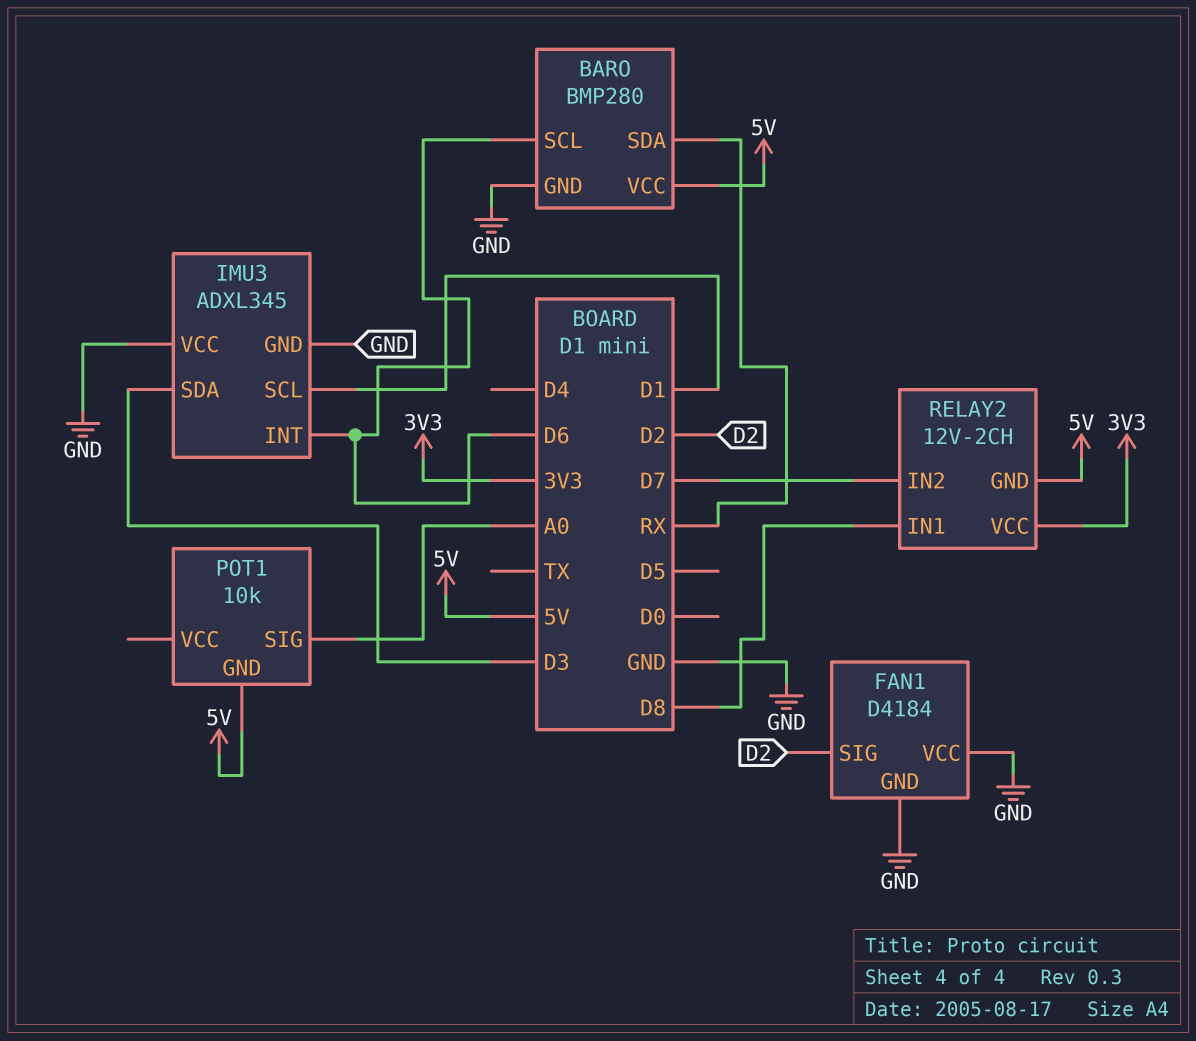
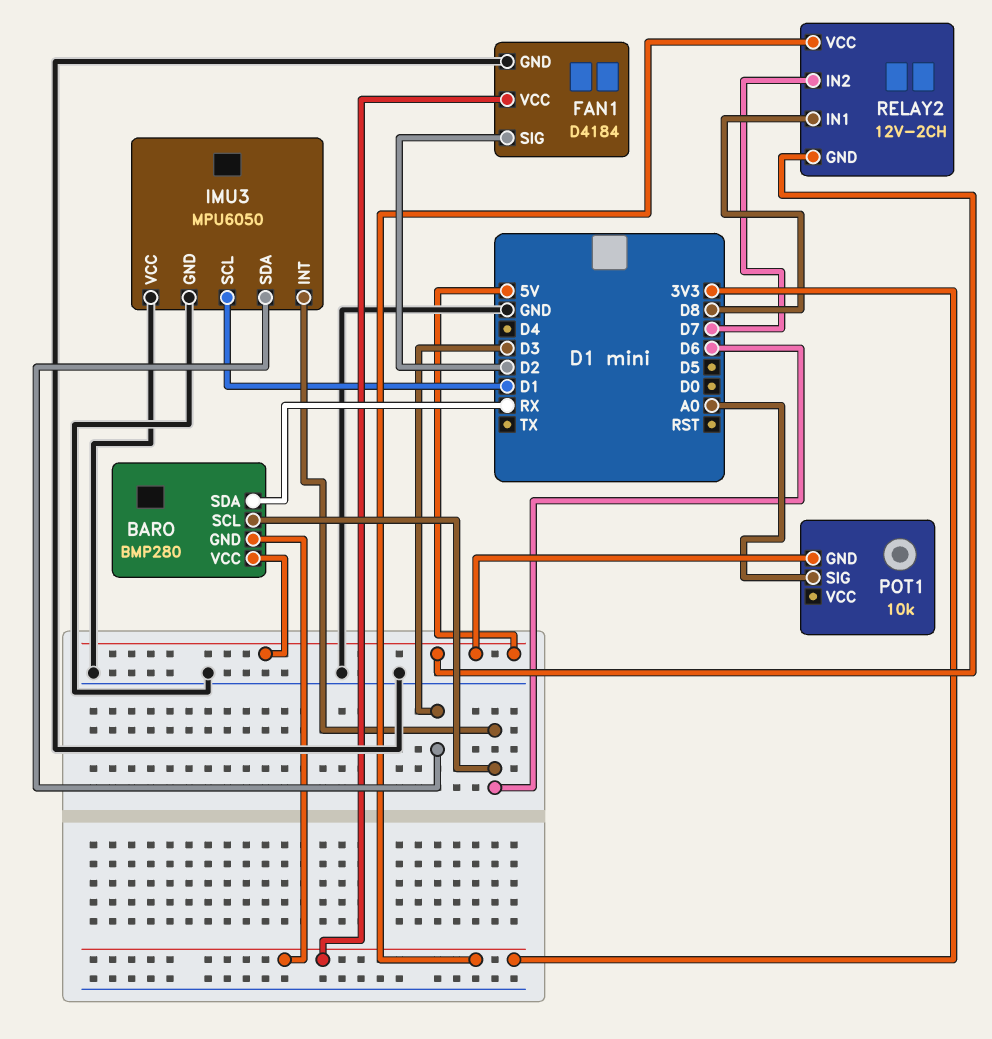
BARO pin GND: GND -> 3V3
FAN1 pin VCC: GND -> 3V3
IMU3: ADXL345 -> MPU6050

